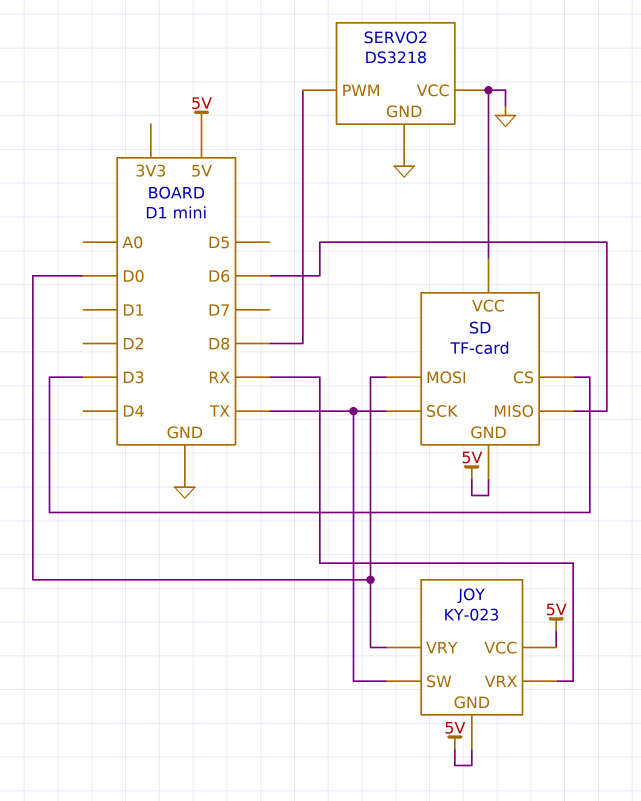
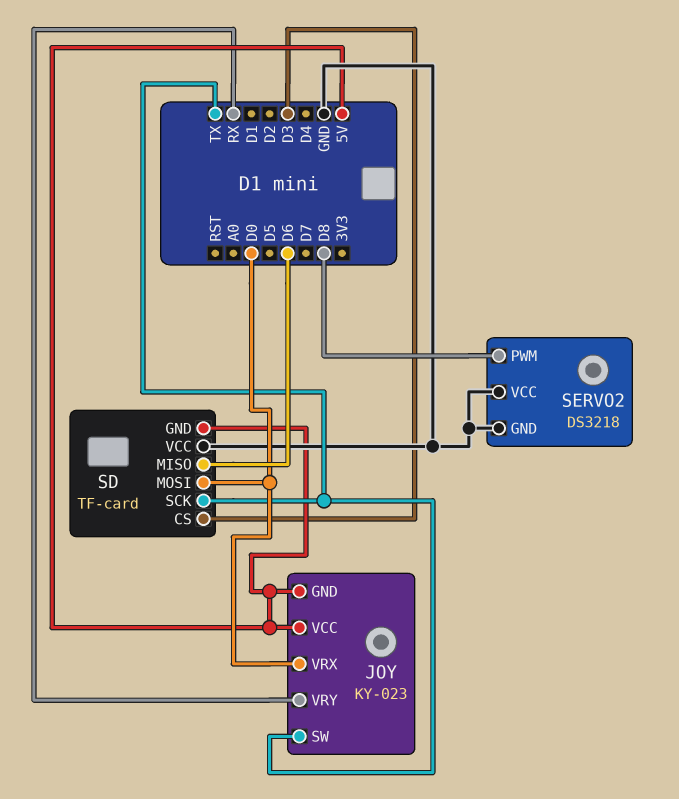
JOY pin VRX: RX -> D0
JOY pin VRY: D0 -> RX

